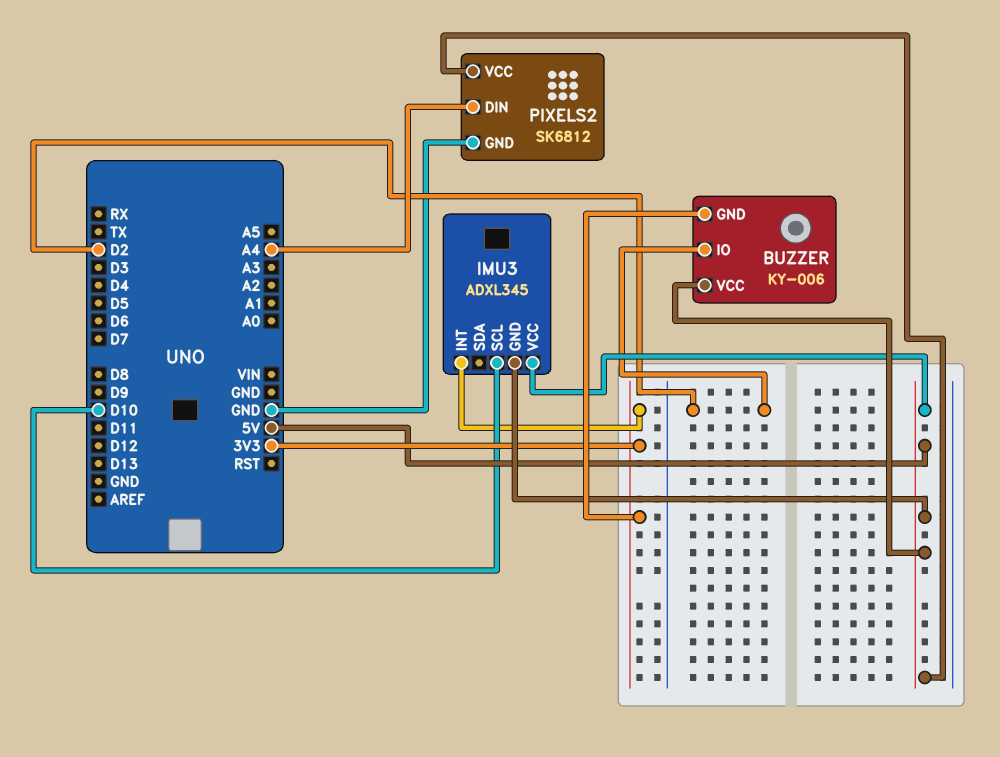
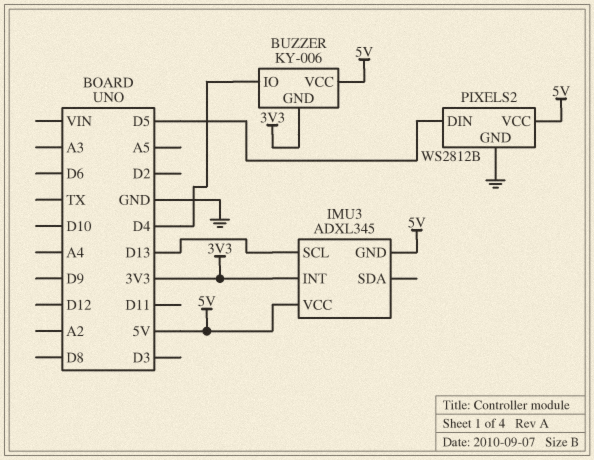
BUZZER pin IO: D2 -> D4
IMU3 pin SCL: D10 -> D13
PIXELS2: SK6812 -> WS2812B
PIXELS2 pin DIN: A4 -> D5

